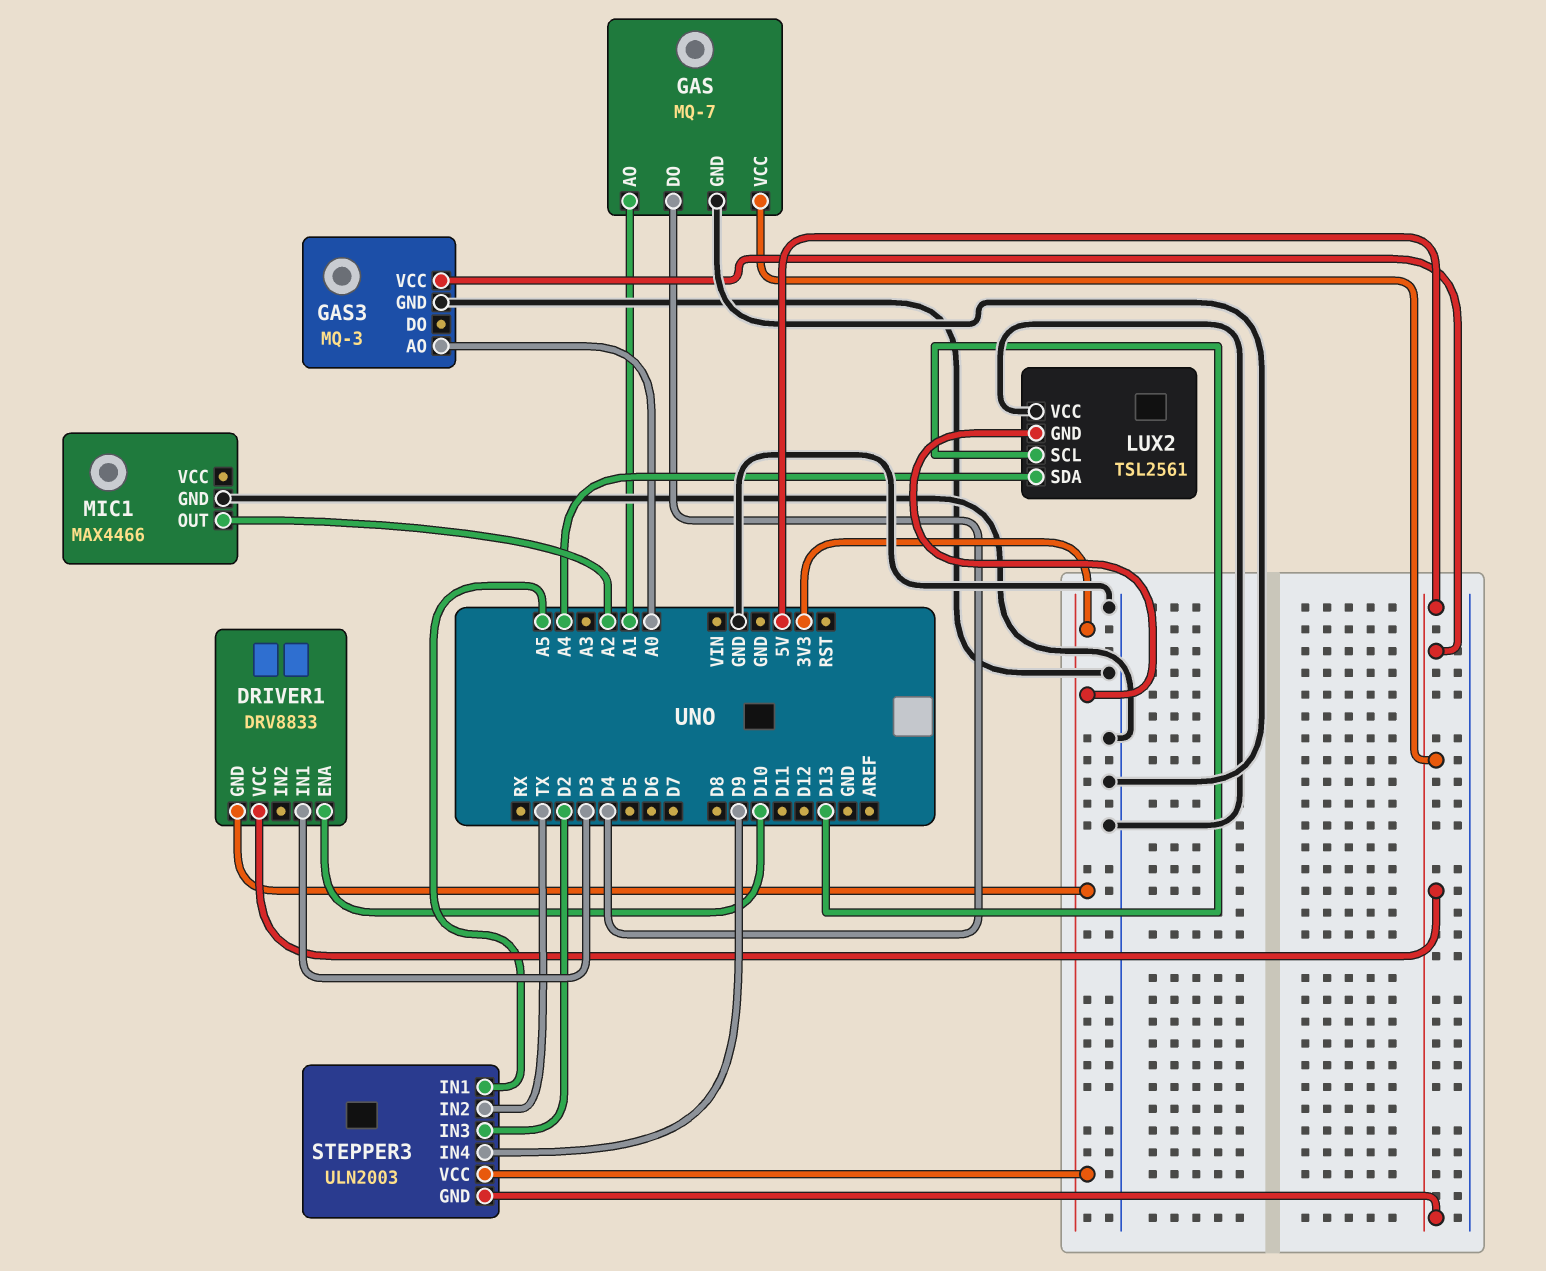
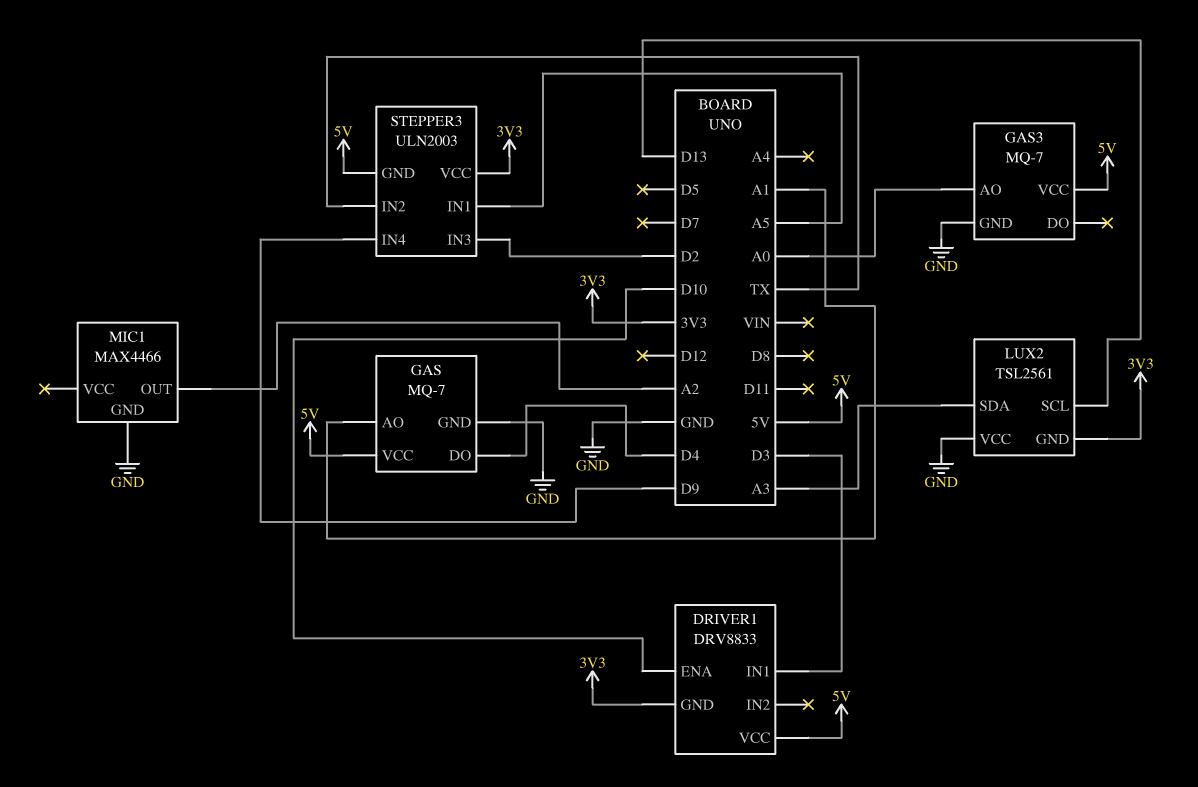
GAS3: MQ-3 -> MQ-7
LUX2 pin SDA: A4 -> A3

